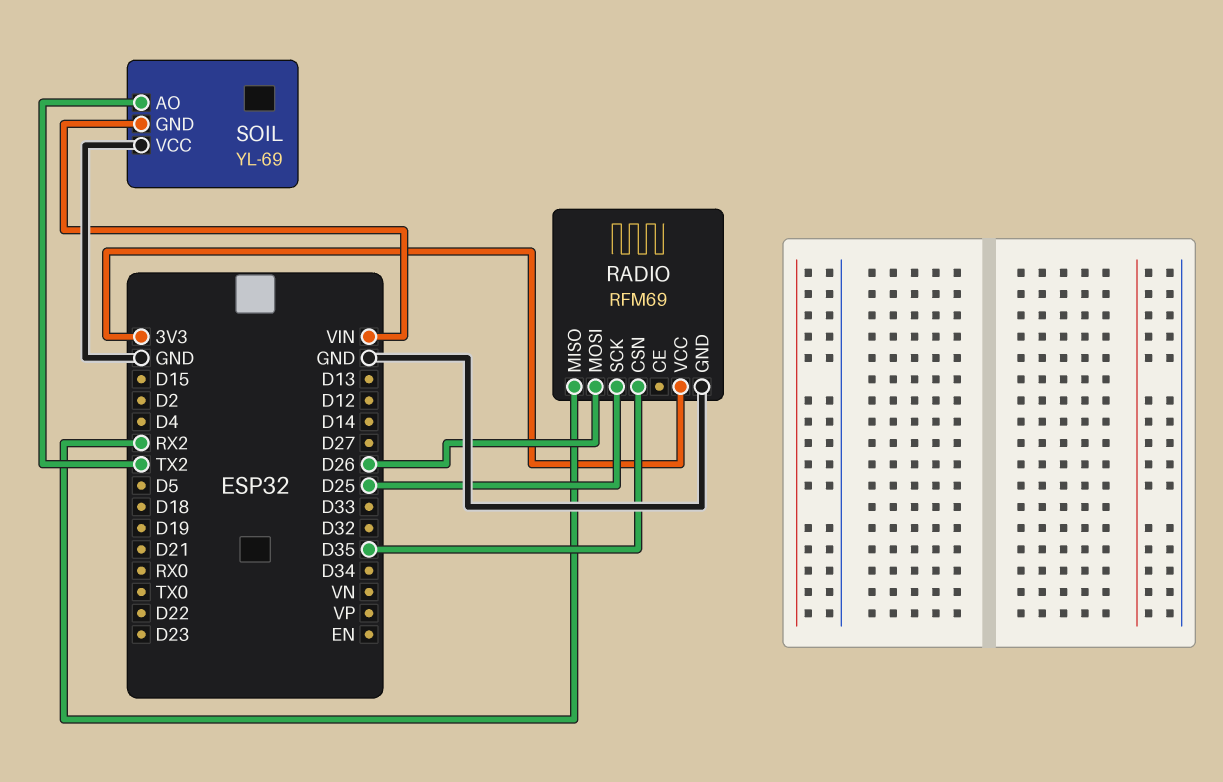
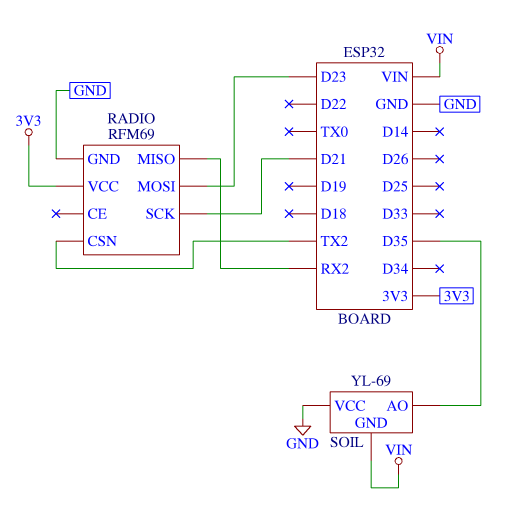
RADIO pin CSN: D35 -> TX2
RADIO pin MOSI: D26 -> D23
RADIO pin SCK: D25 -> D21
SOIL pin AO: TX2 -> D35

